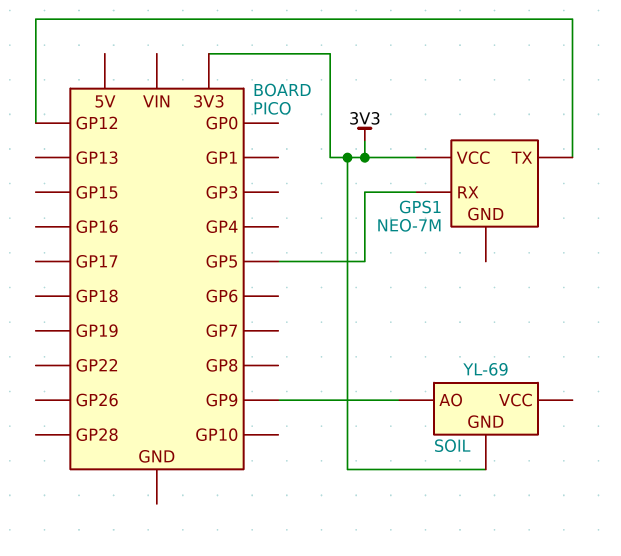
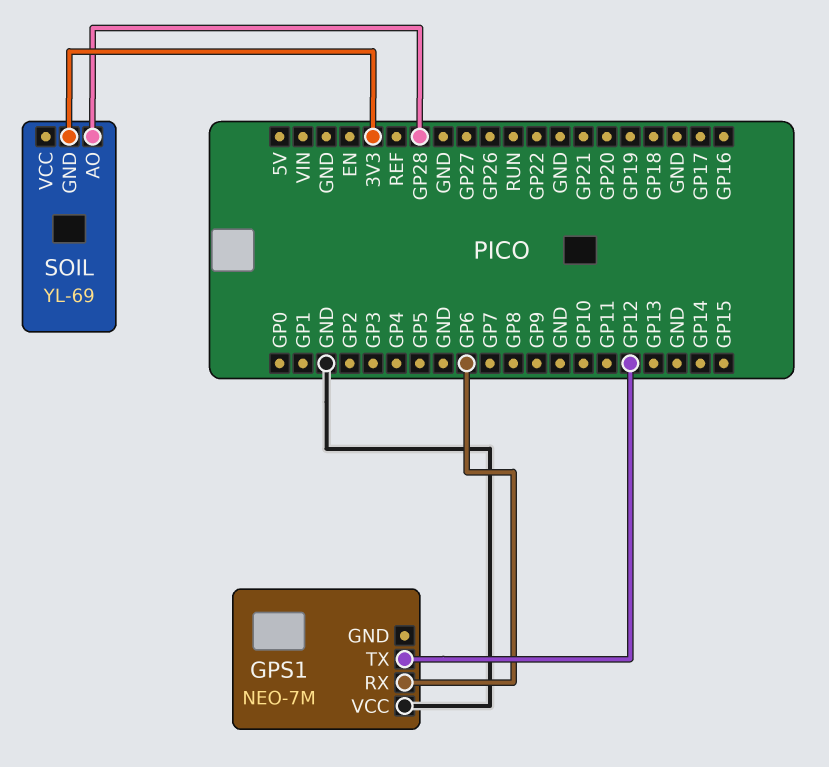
GPS1 pin RX: GP5 -> GP6
GPS1 pin VCC: 3V3 -> GND
SOIL pin AO: GP9 -> GP28

